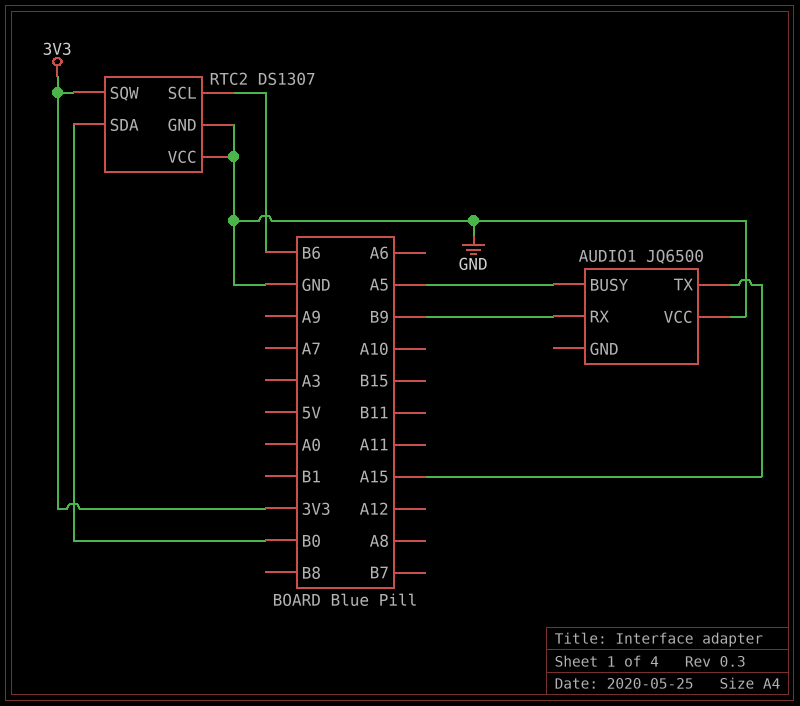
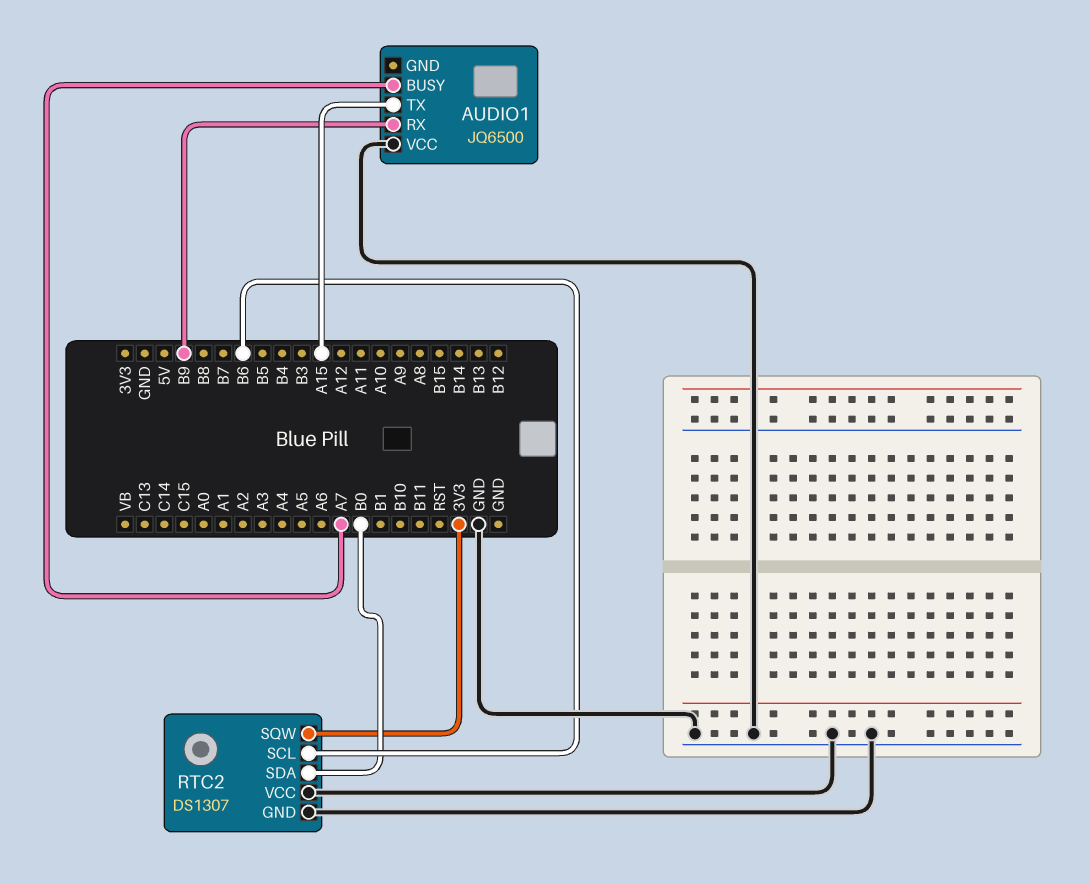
AUDIO1 pin BUSY: A5 -> A7

